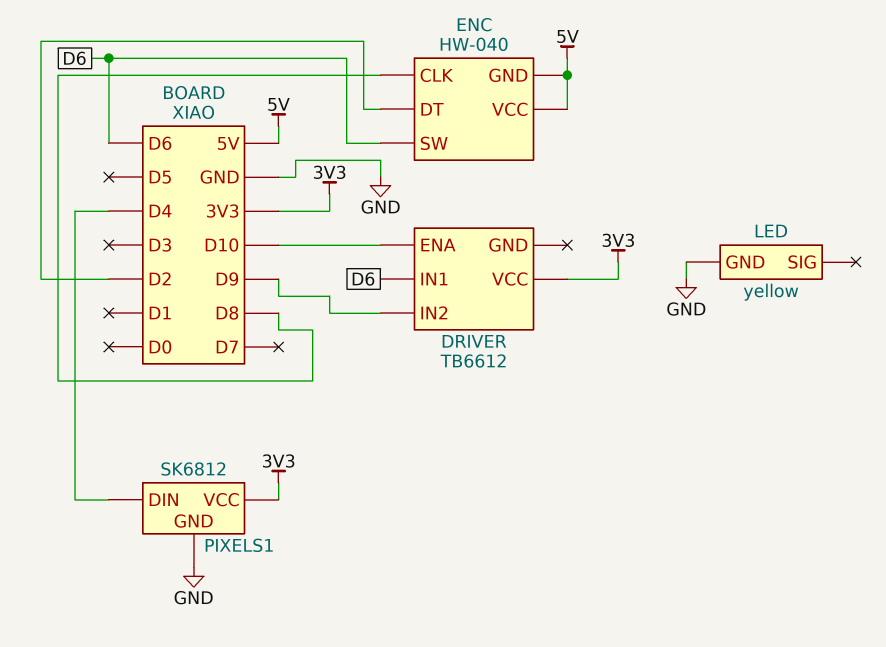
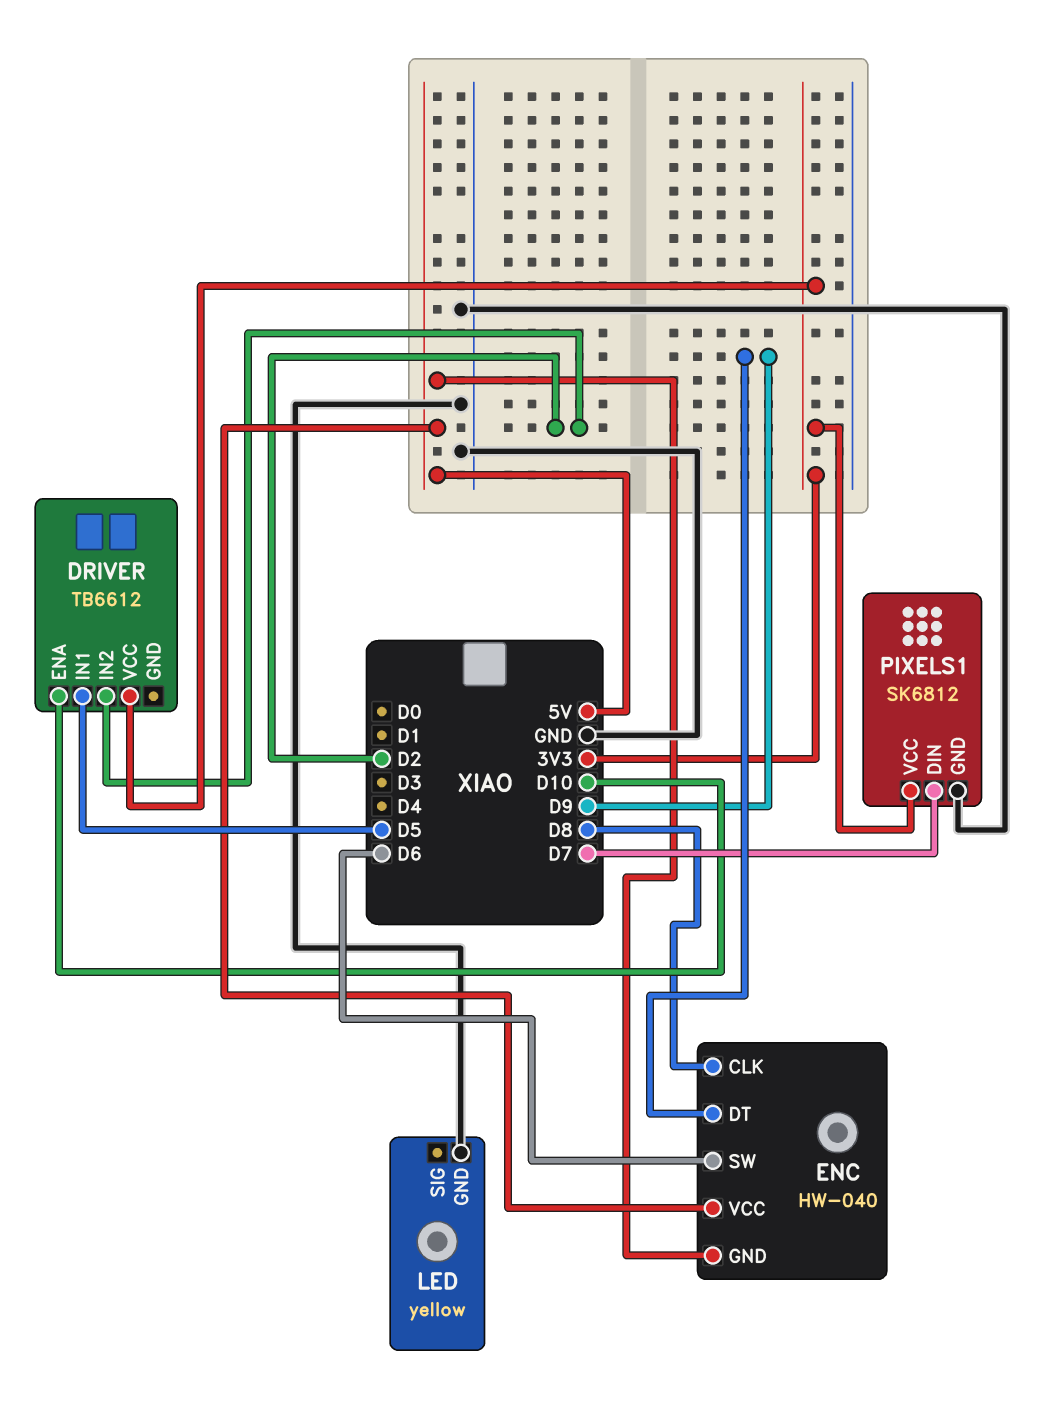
DRIVER pin IN1: D6 -> D5
DRIVER pin IN2: D9 -> D2
ENC pin DT: D2 -> D9
PIXELS1 pin DIN: D4 -> D7

